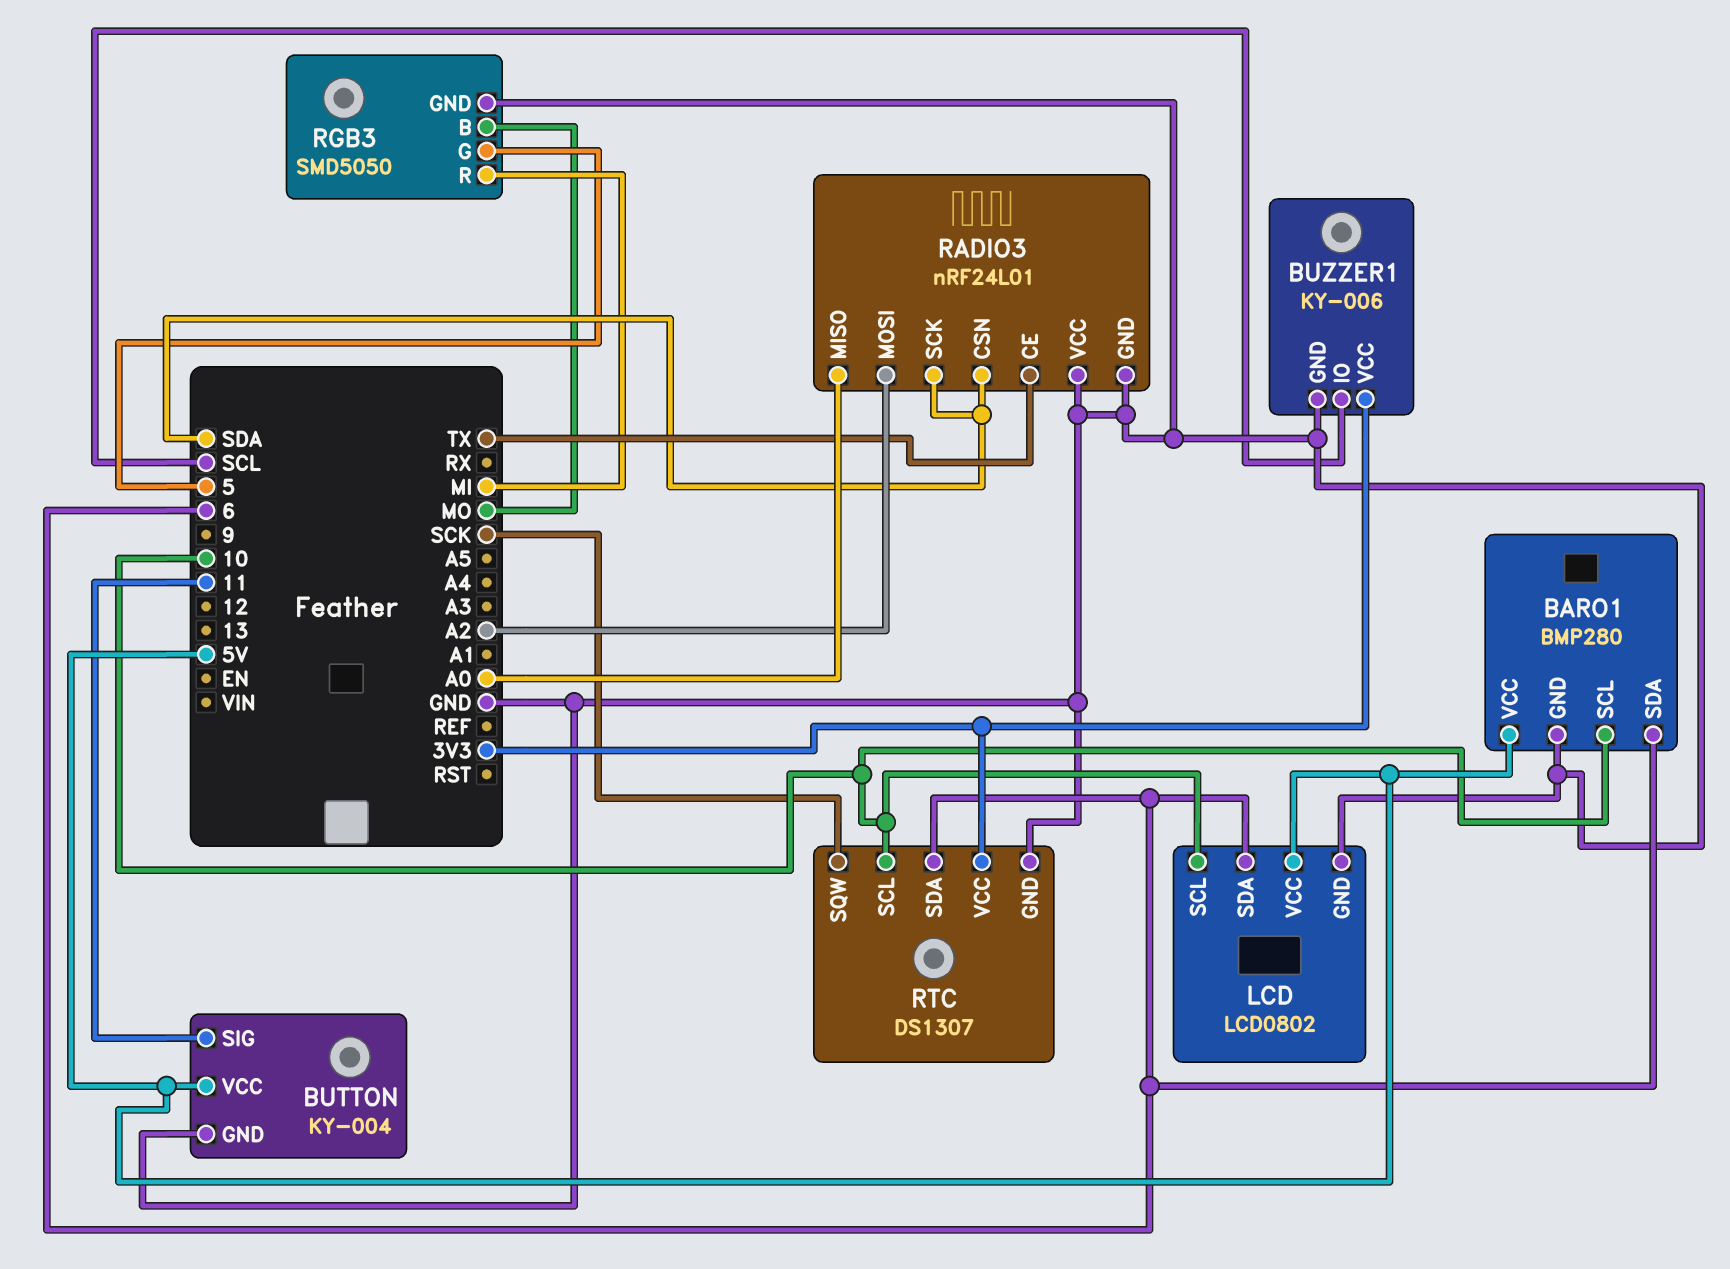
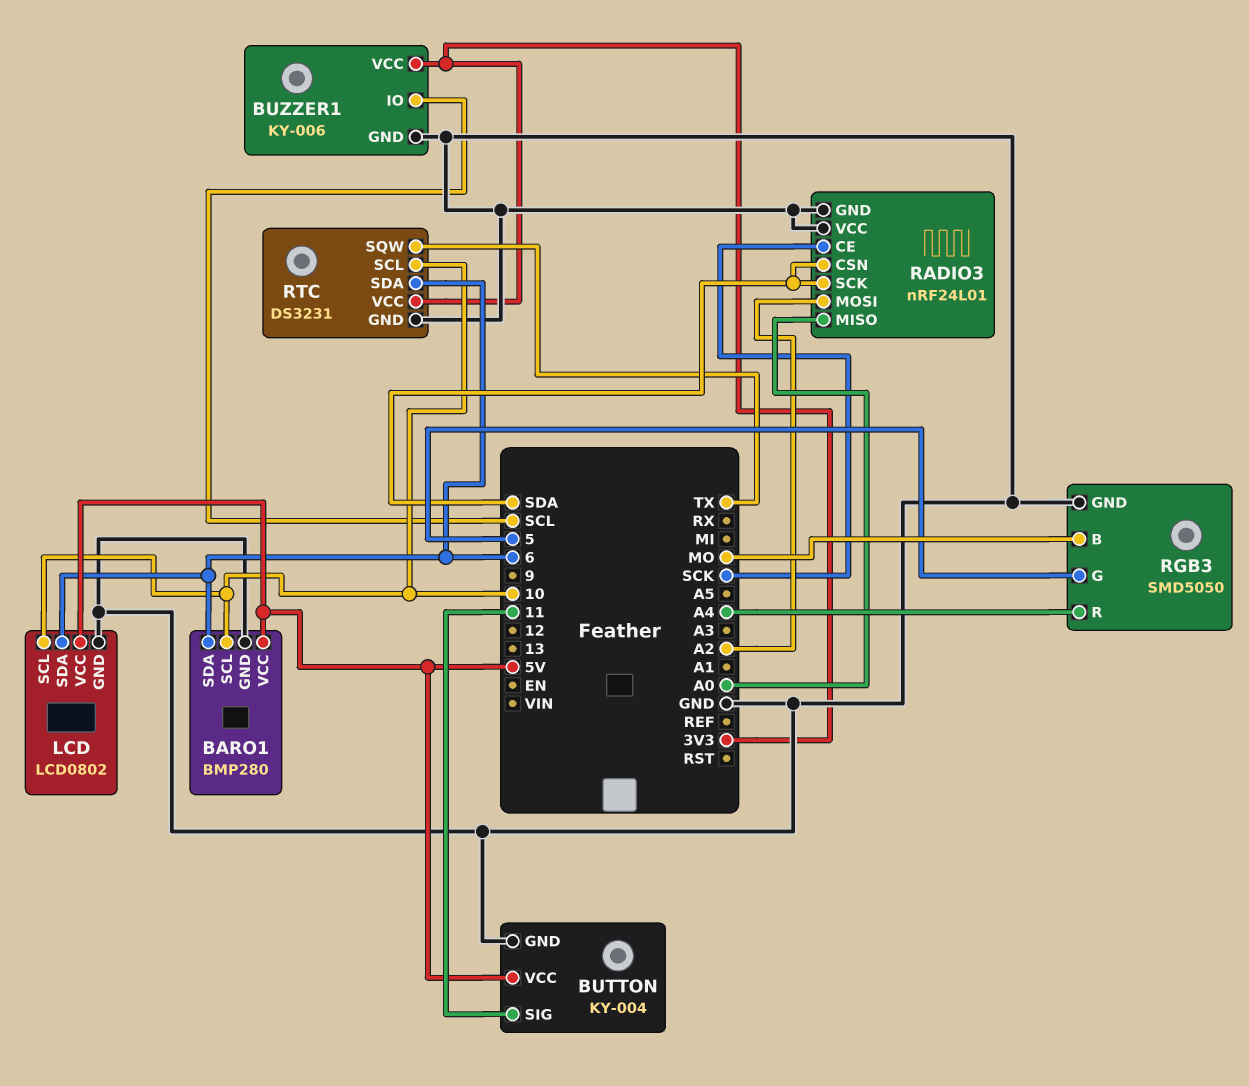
RADIO3 pin CE: TX -> SCK
RGB3 pin R: MI -> A4
RTC: DS1307 -> DS3231
RTC pin SQW: SCK -> TX

